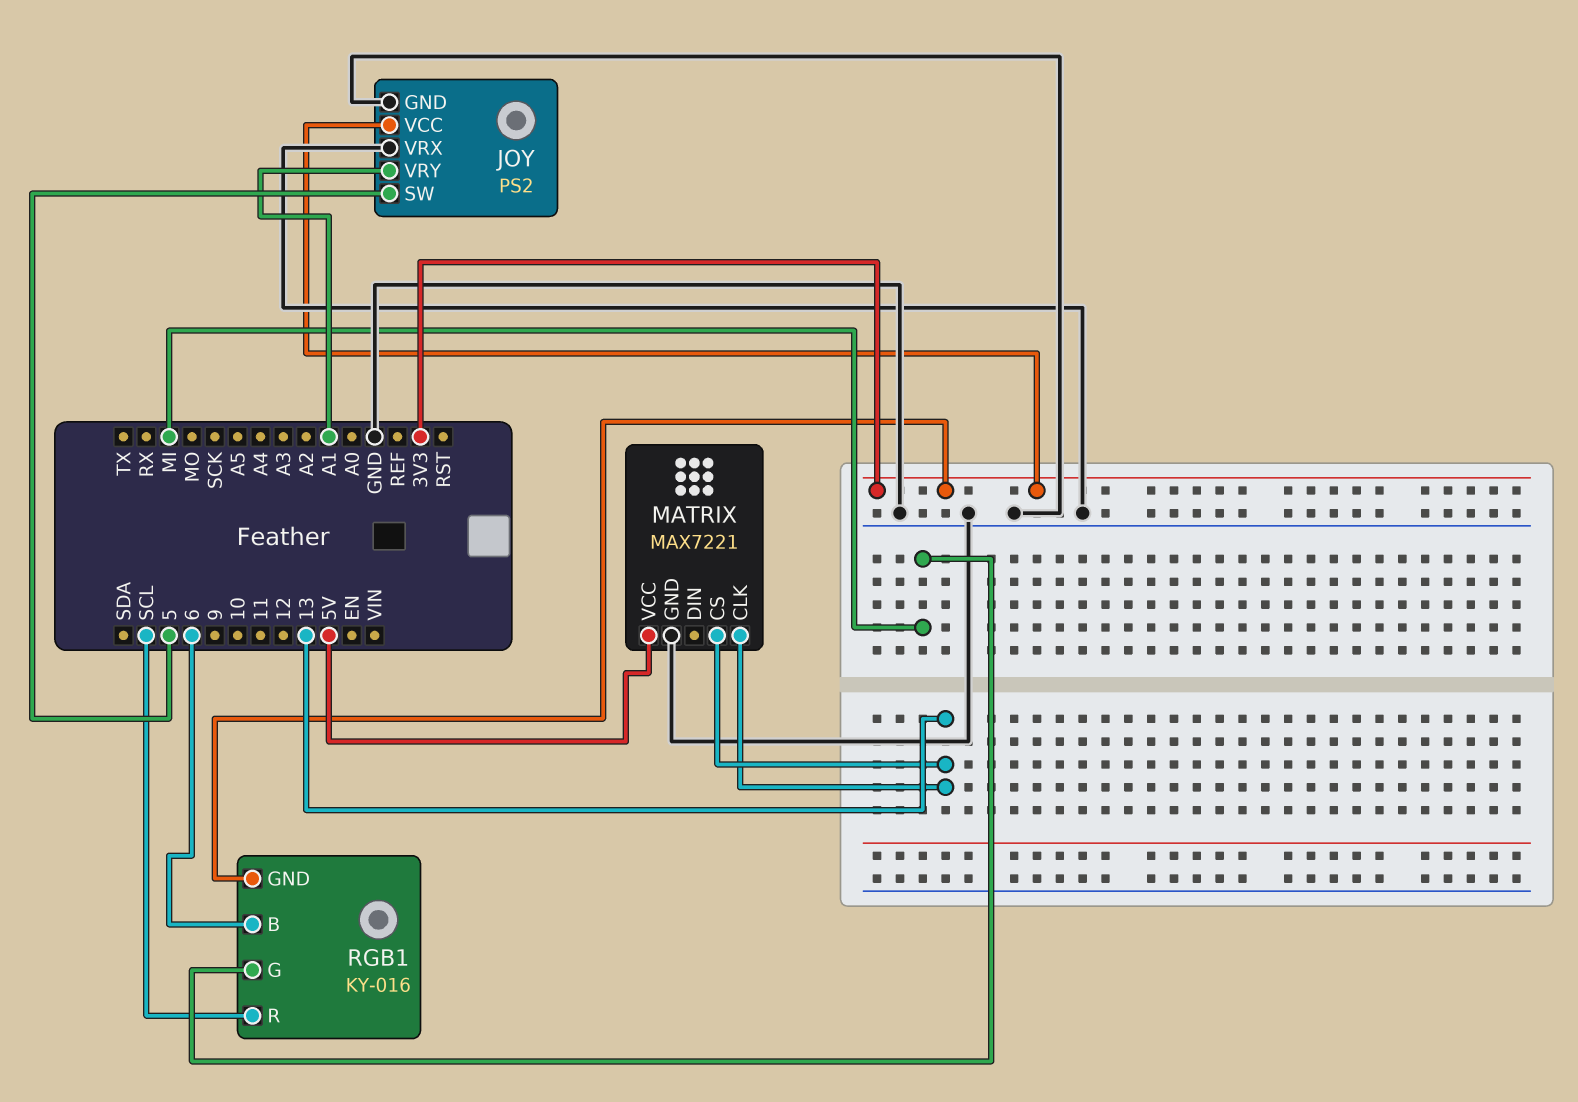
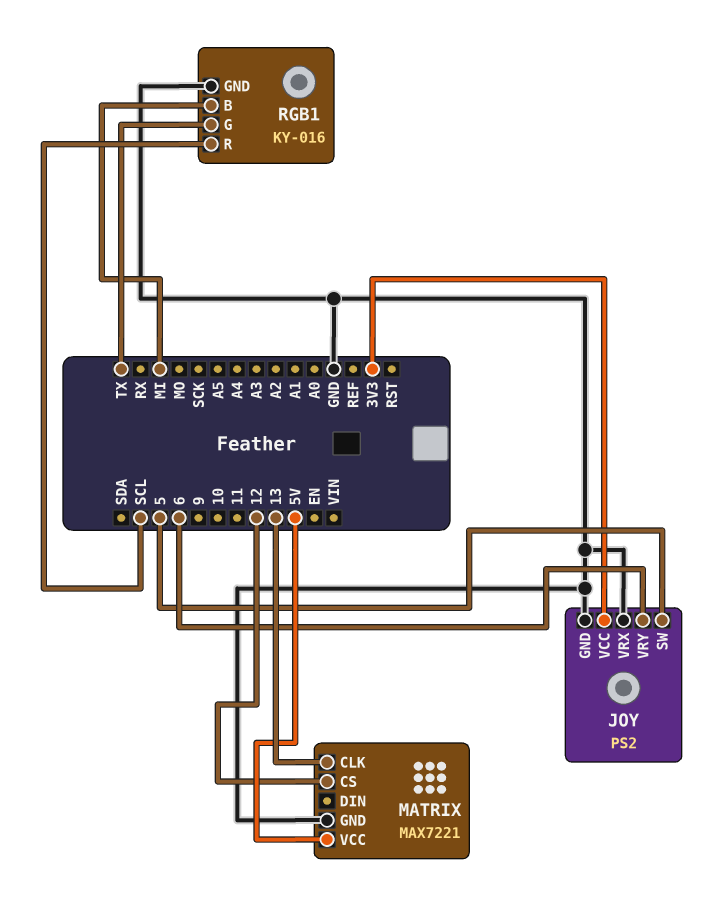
JOY pin VRY: A1 -> 6
MATRIX pin CS: 13 -> 12
RGB1 pin B: 6 -> MI
RGB1 pin G: MI -> TX
RGB1 pin GND: 3V3 -> GND

